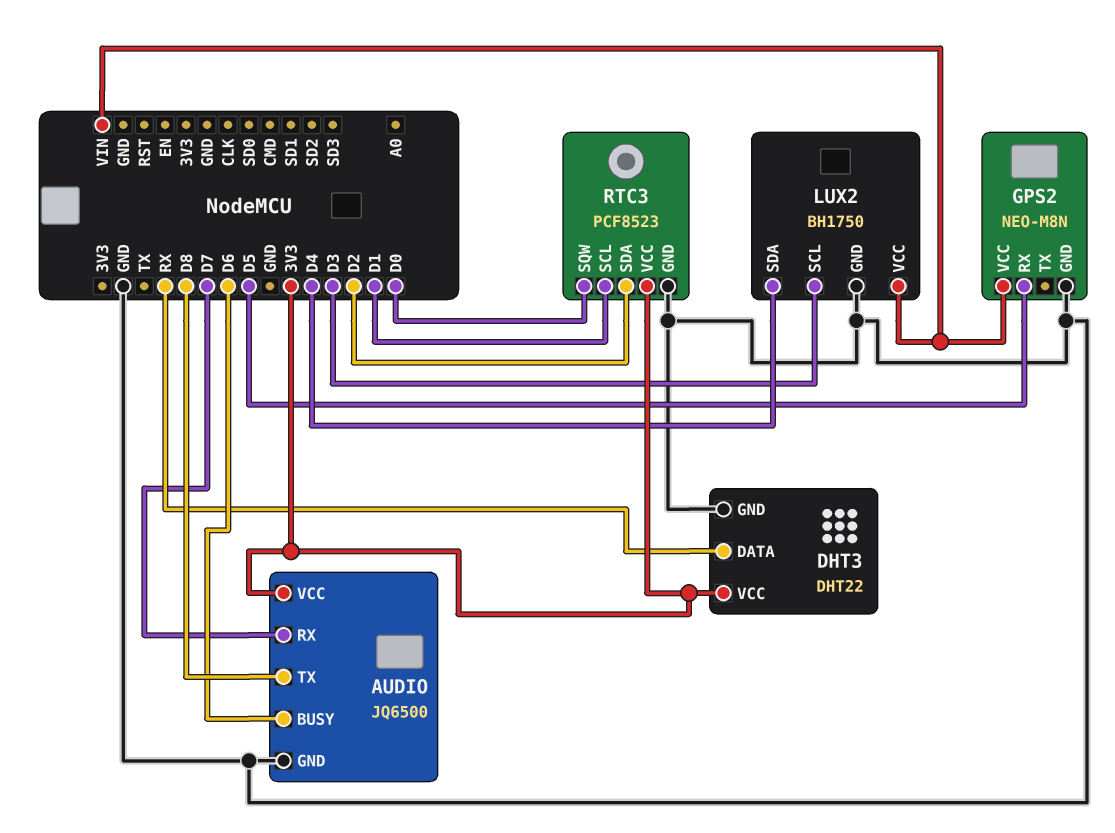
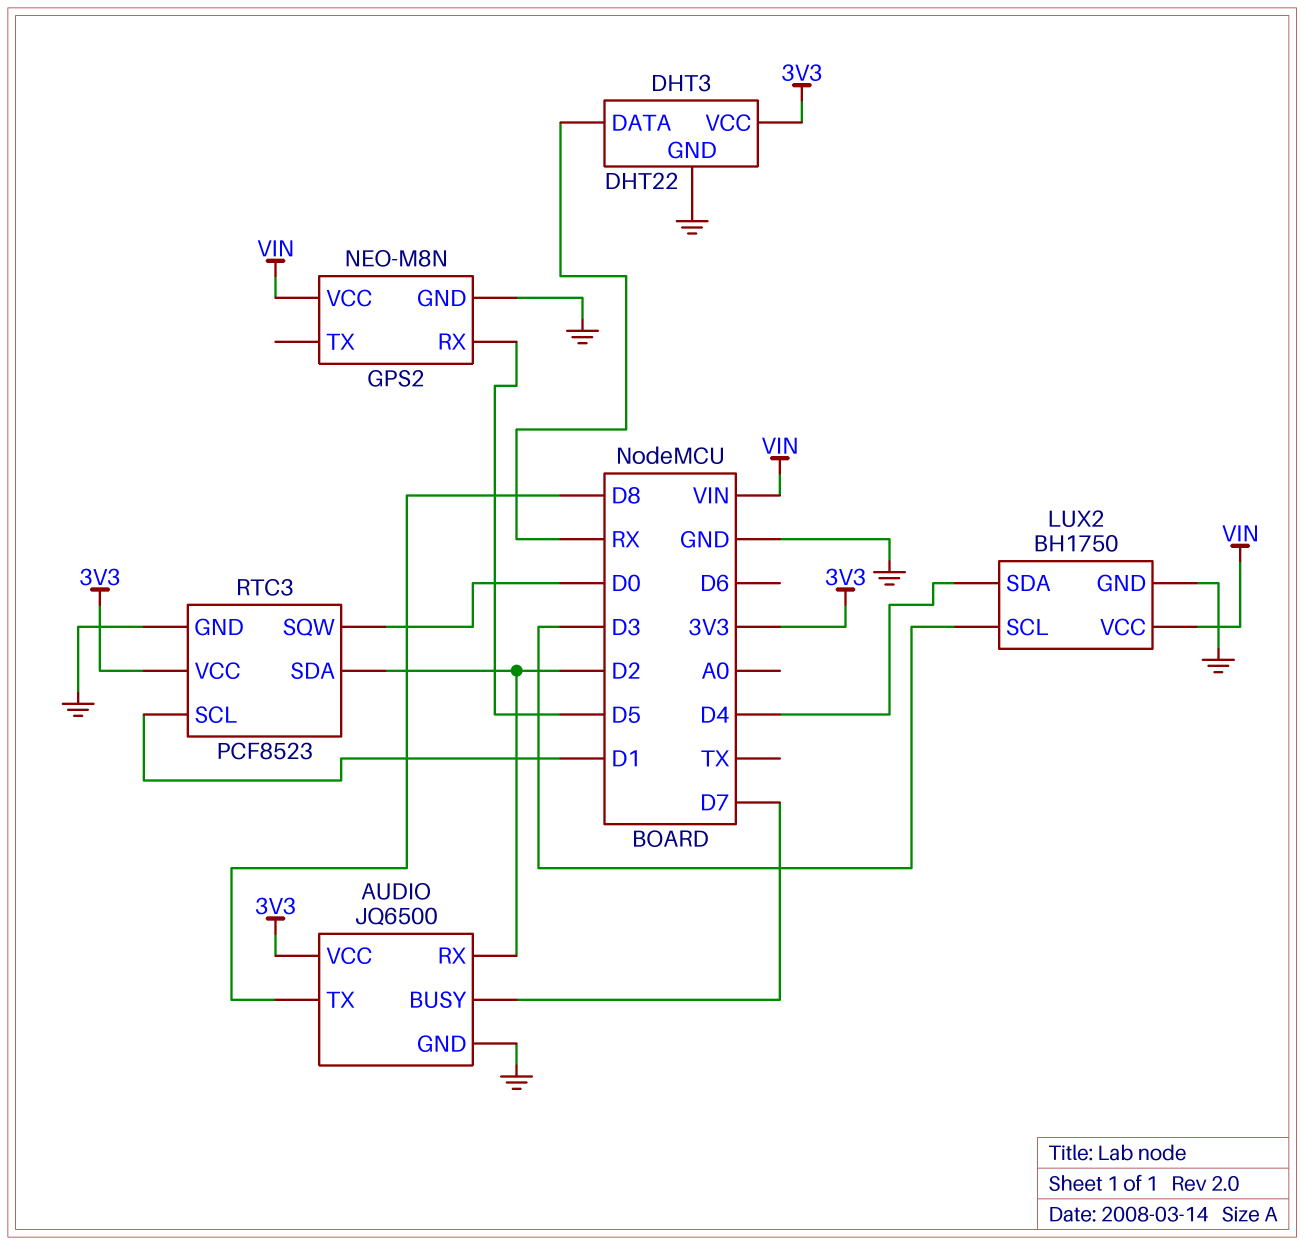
AUDIO pin BUSY: D6 -> D7
AUDIO pin RX: D7 -> D2

